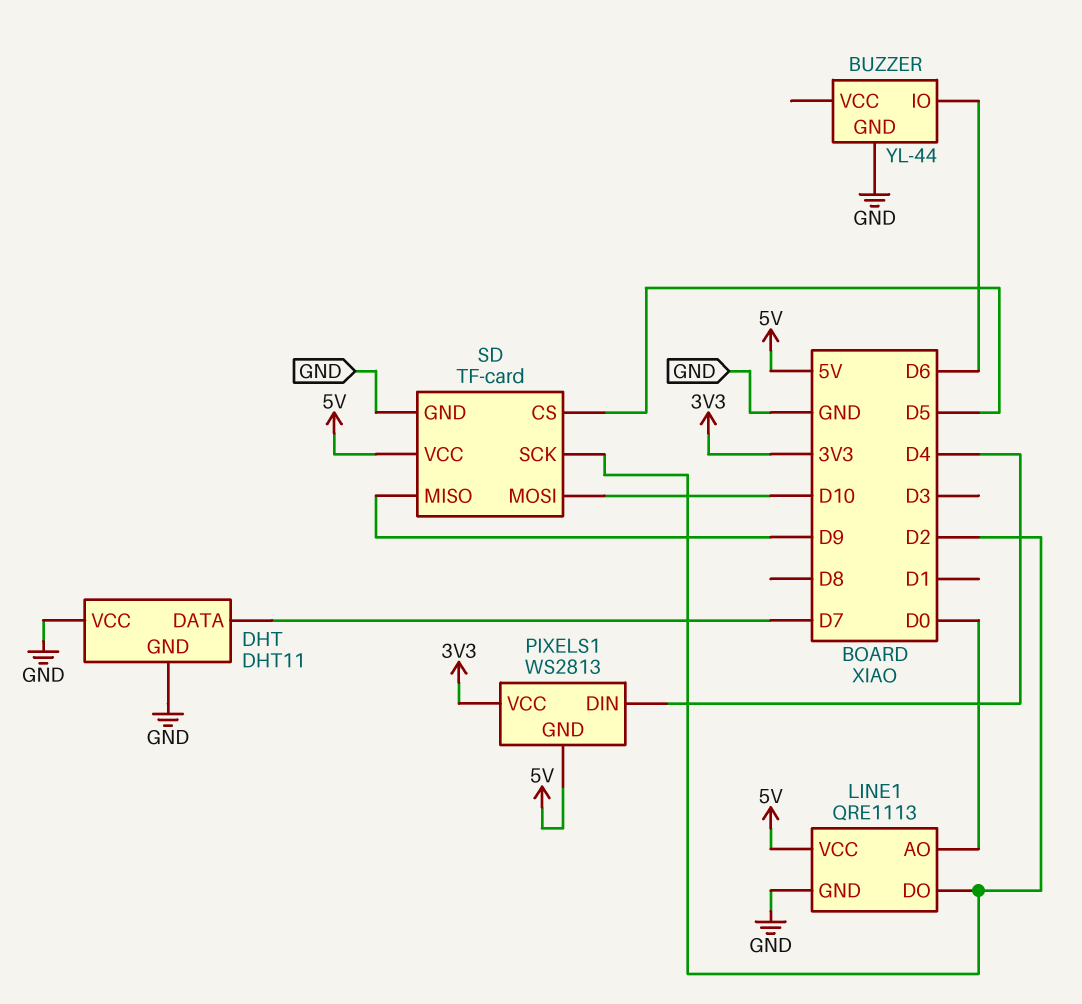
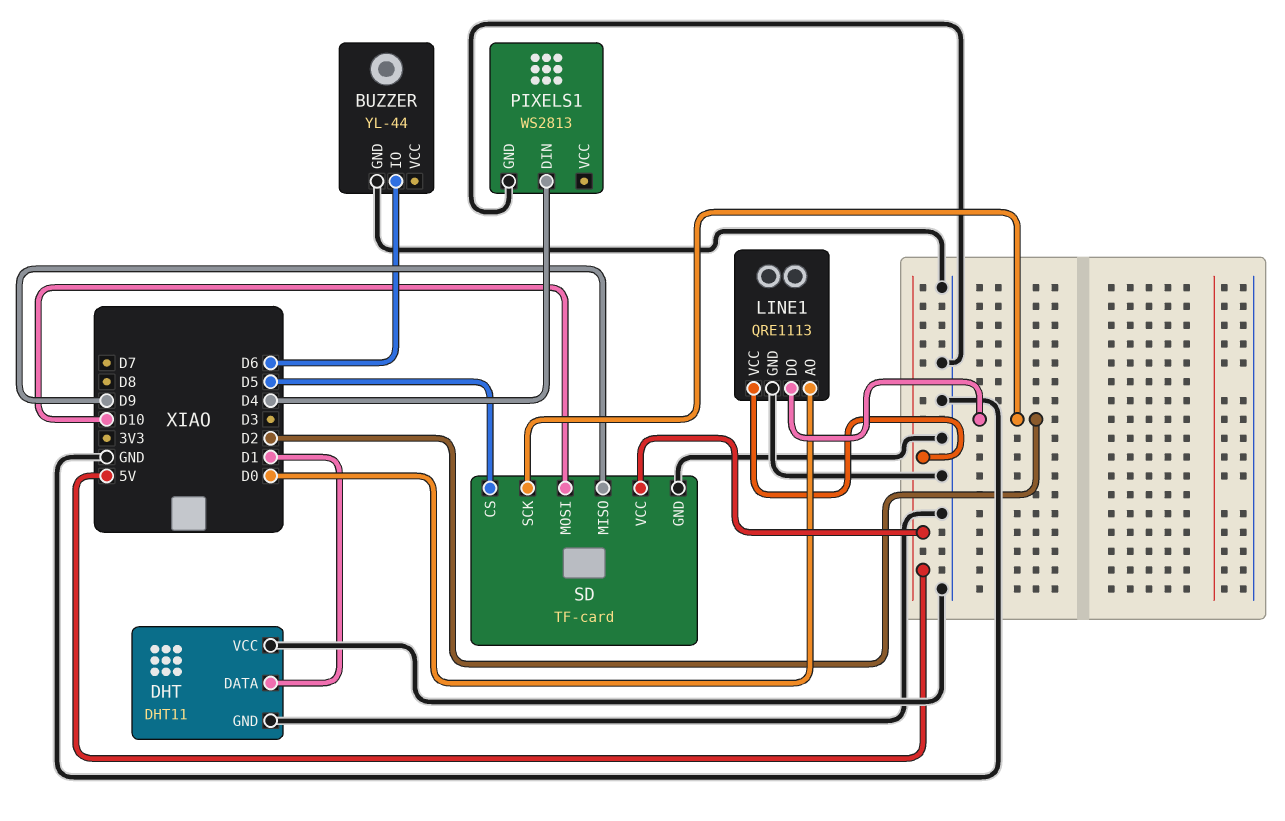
DHT pin DATA: D7 -> D1
PIXELS1 pin GND: 5V -> GND
PIXELS1 pin VCC: 3V3 -> none

